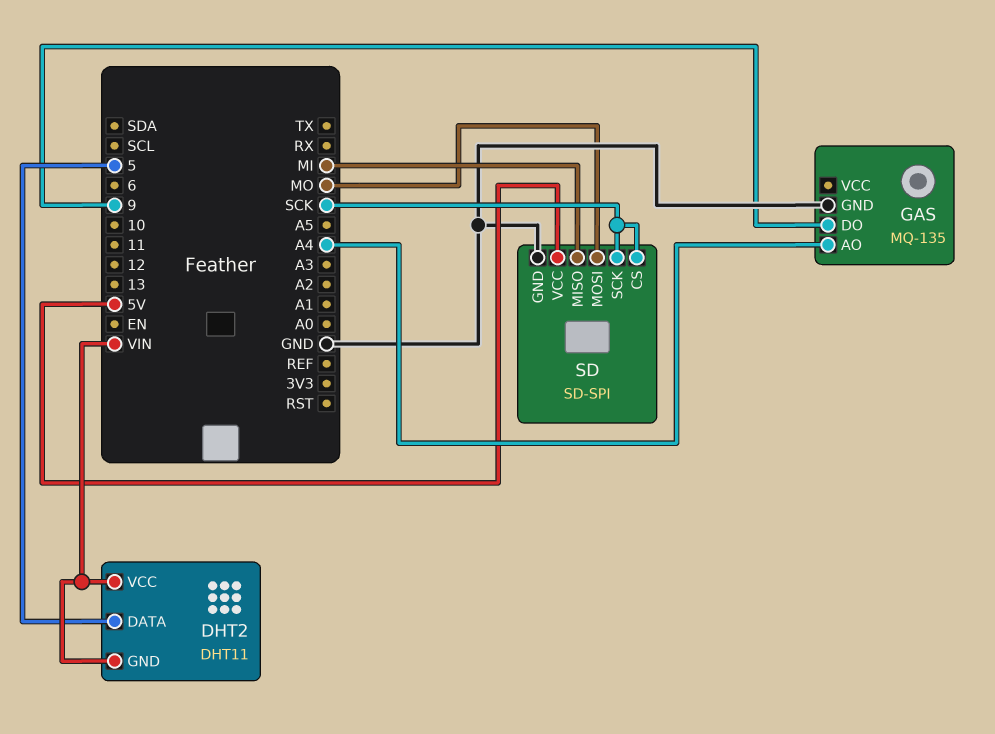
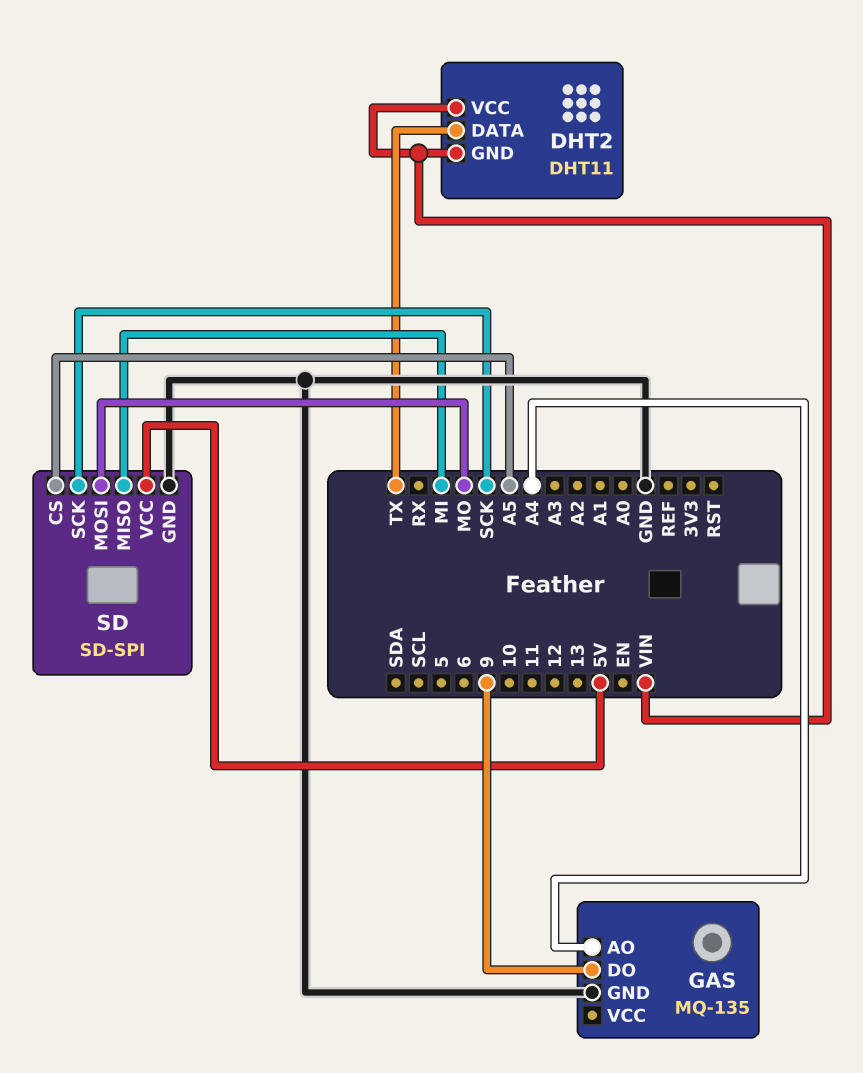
DHT2 pin DATA: 5 -> TX
SD pin CS: SCK -> A5

